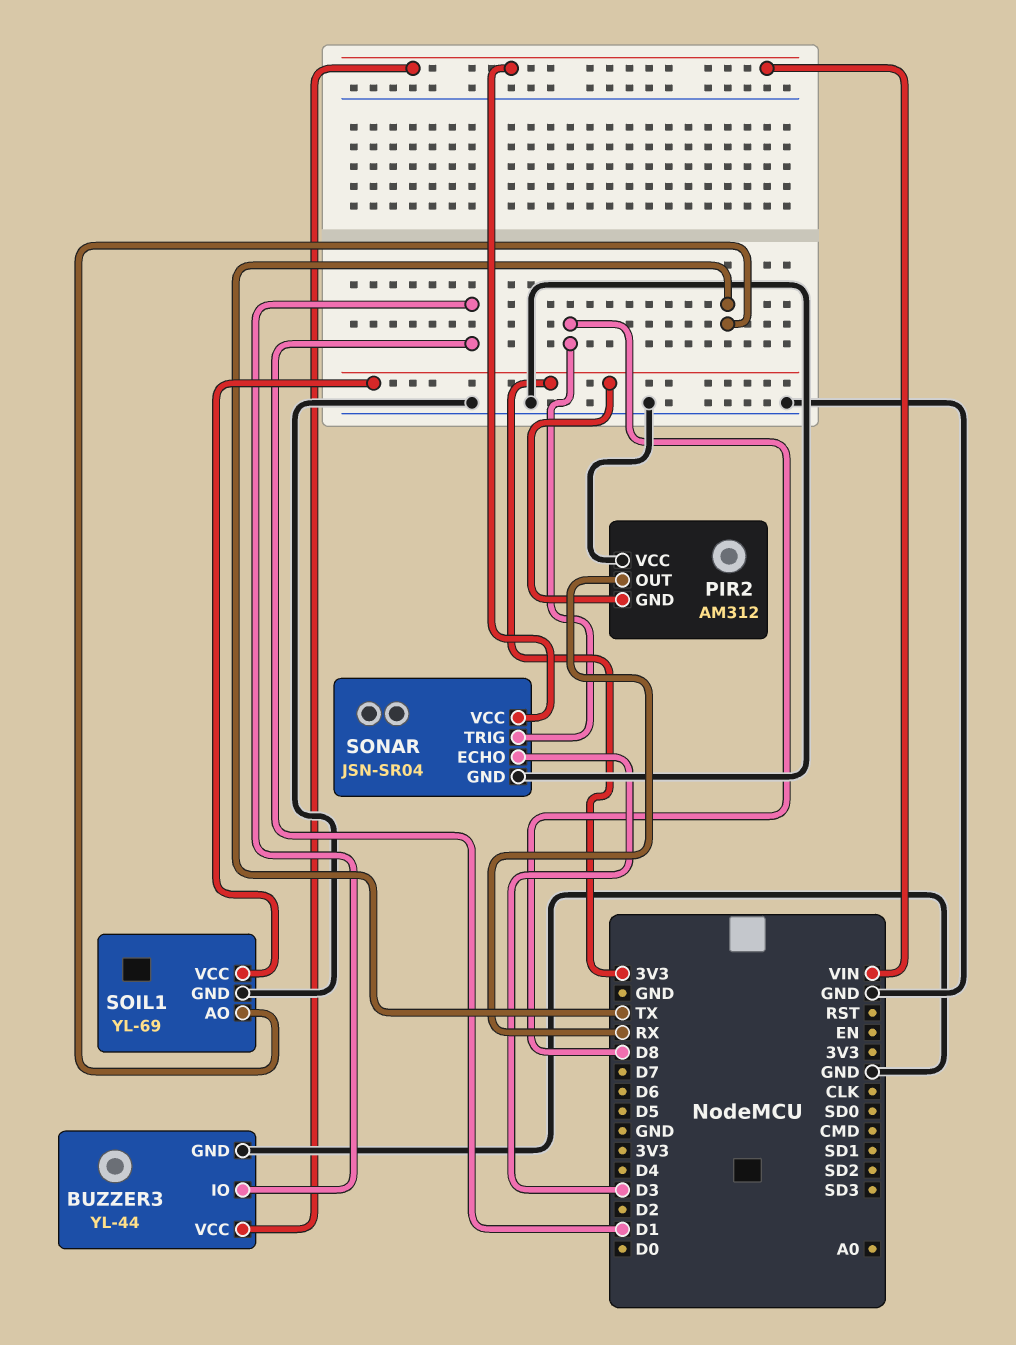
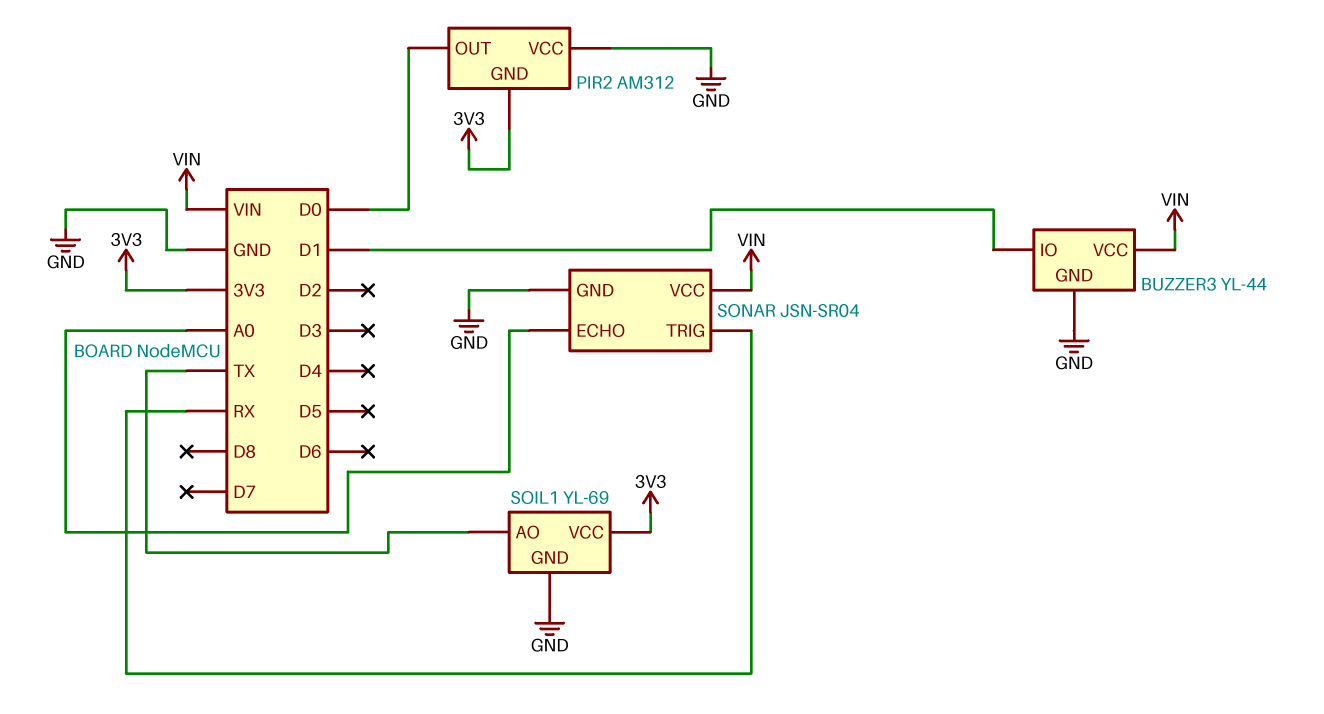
PIR2 pin OUT: RX -> D0
SONAR pin ECHO: D3 -> A0
SONAR pin TRIG: D8 -> RX

